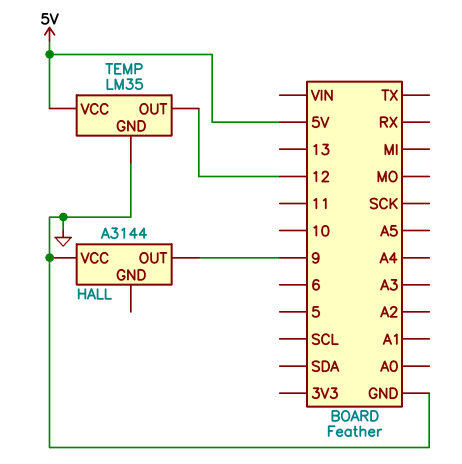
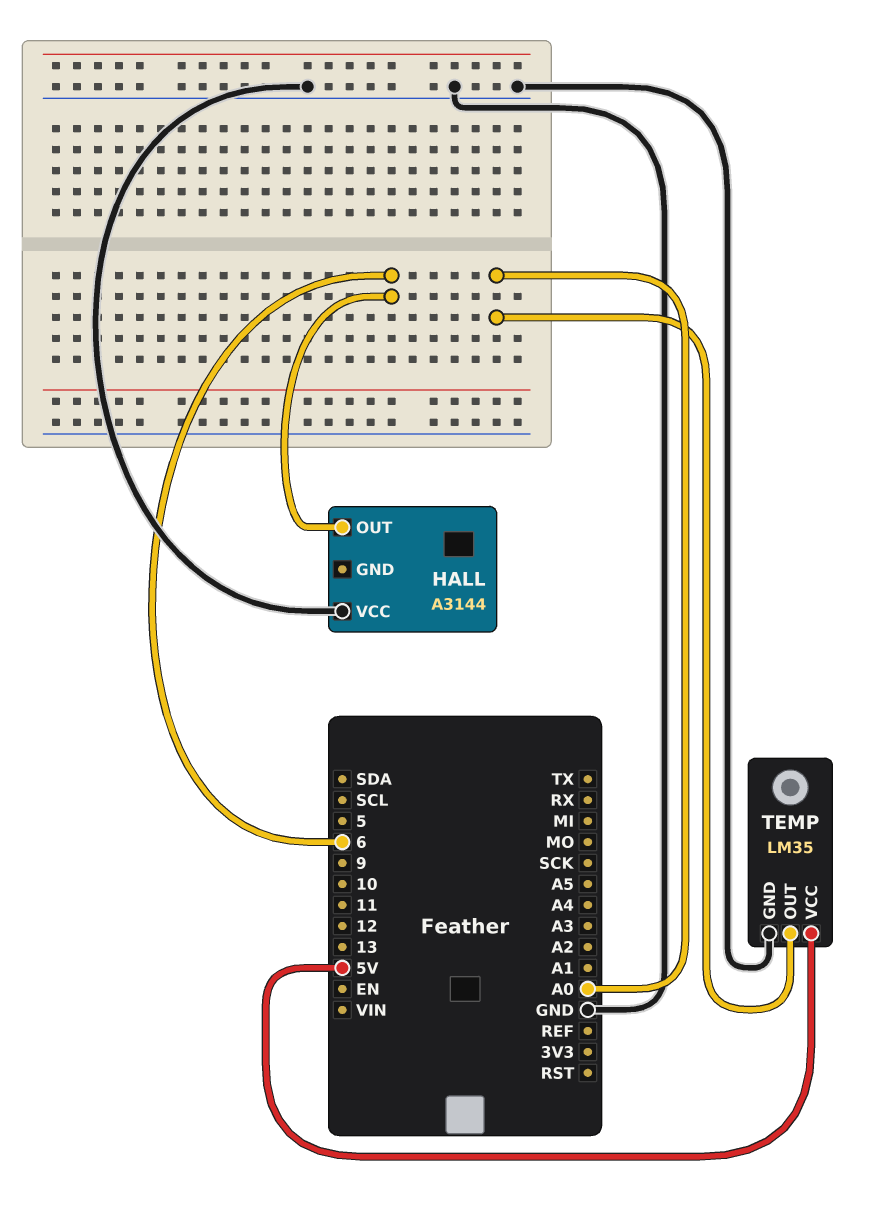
HALL pin OUT: 9 -> 6
TEMP pin OUT: 12 -> A0

